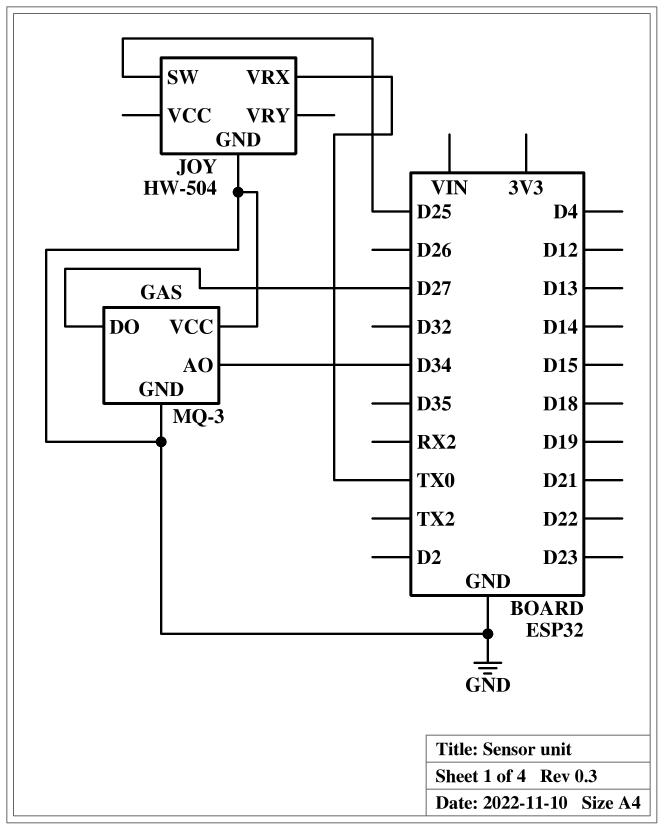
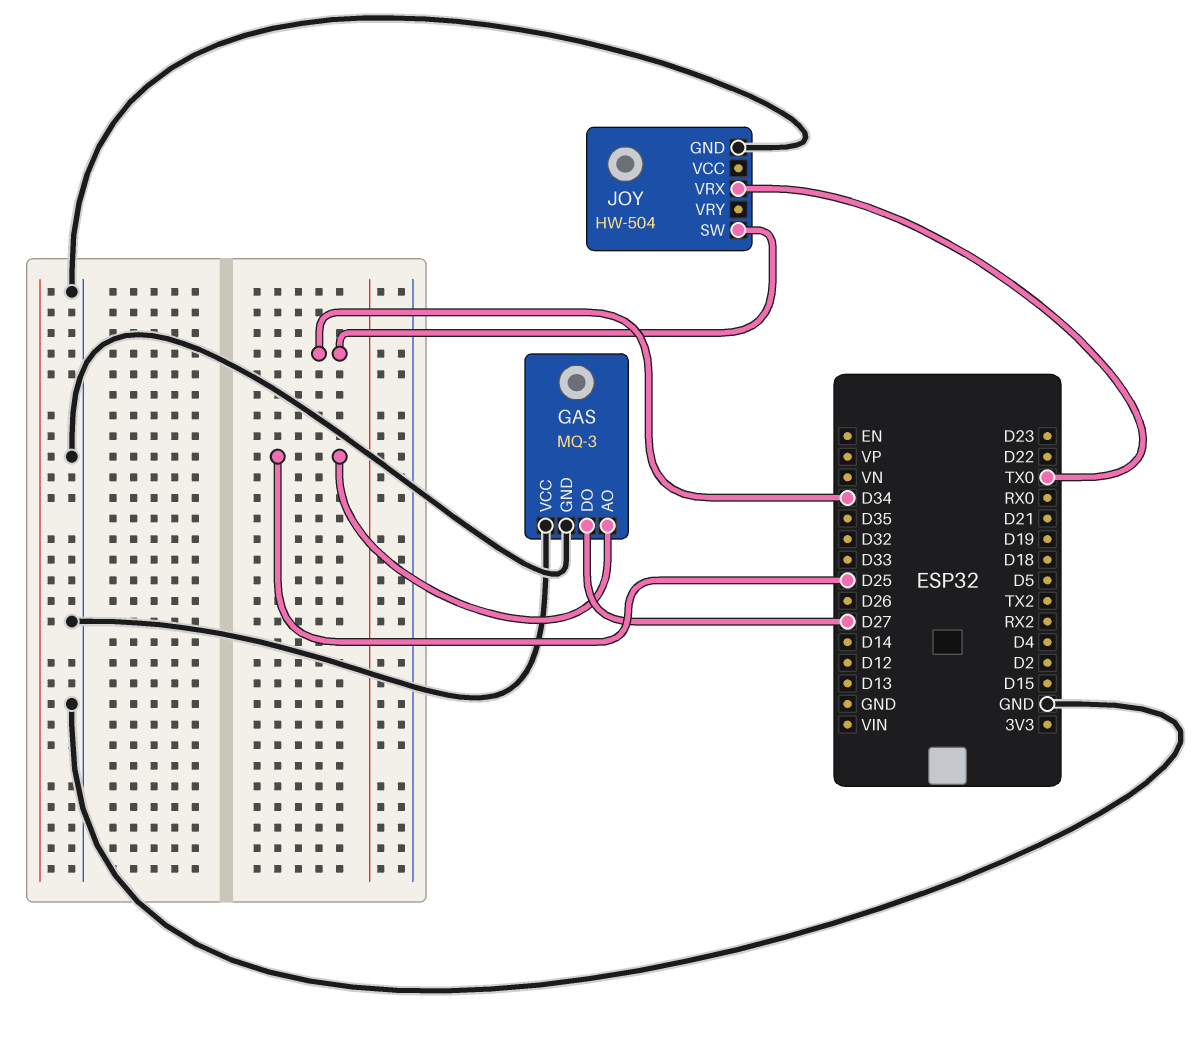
GAS pin AO: D34 -> D25
JOY pin SW: D25 -> D34

